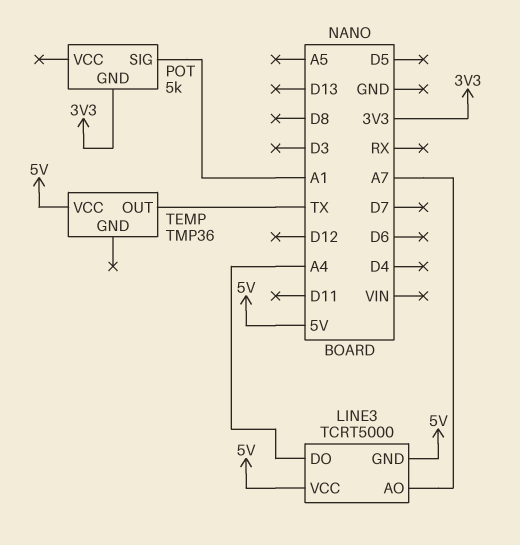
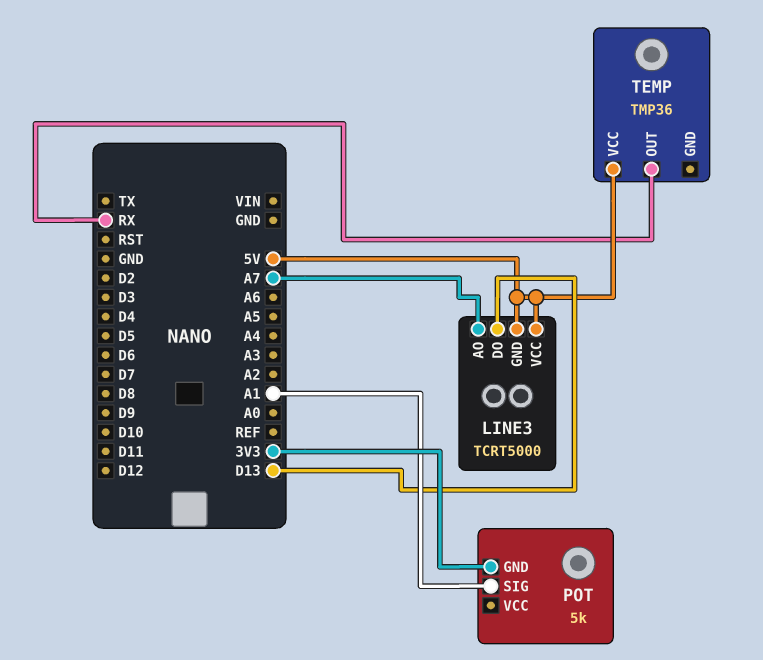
LINE3 pin DO: A4 -> D13
TEMP pin OUT: TX -> RX

